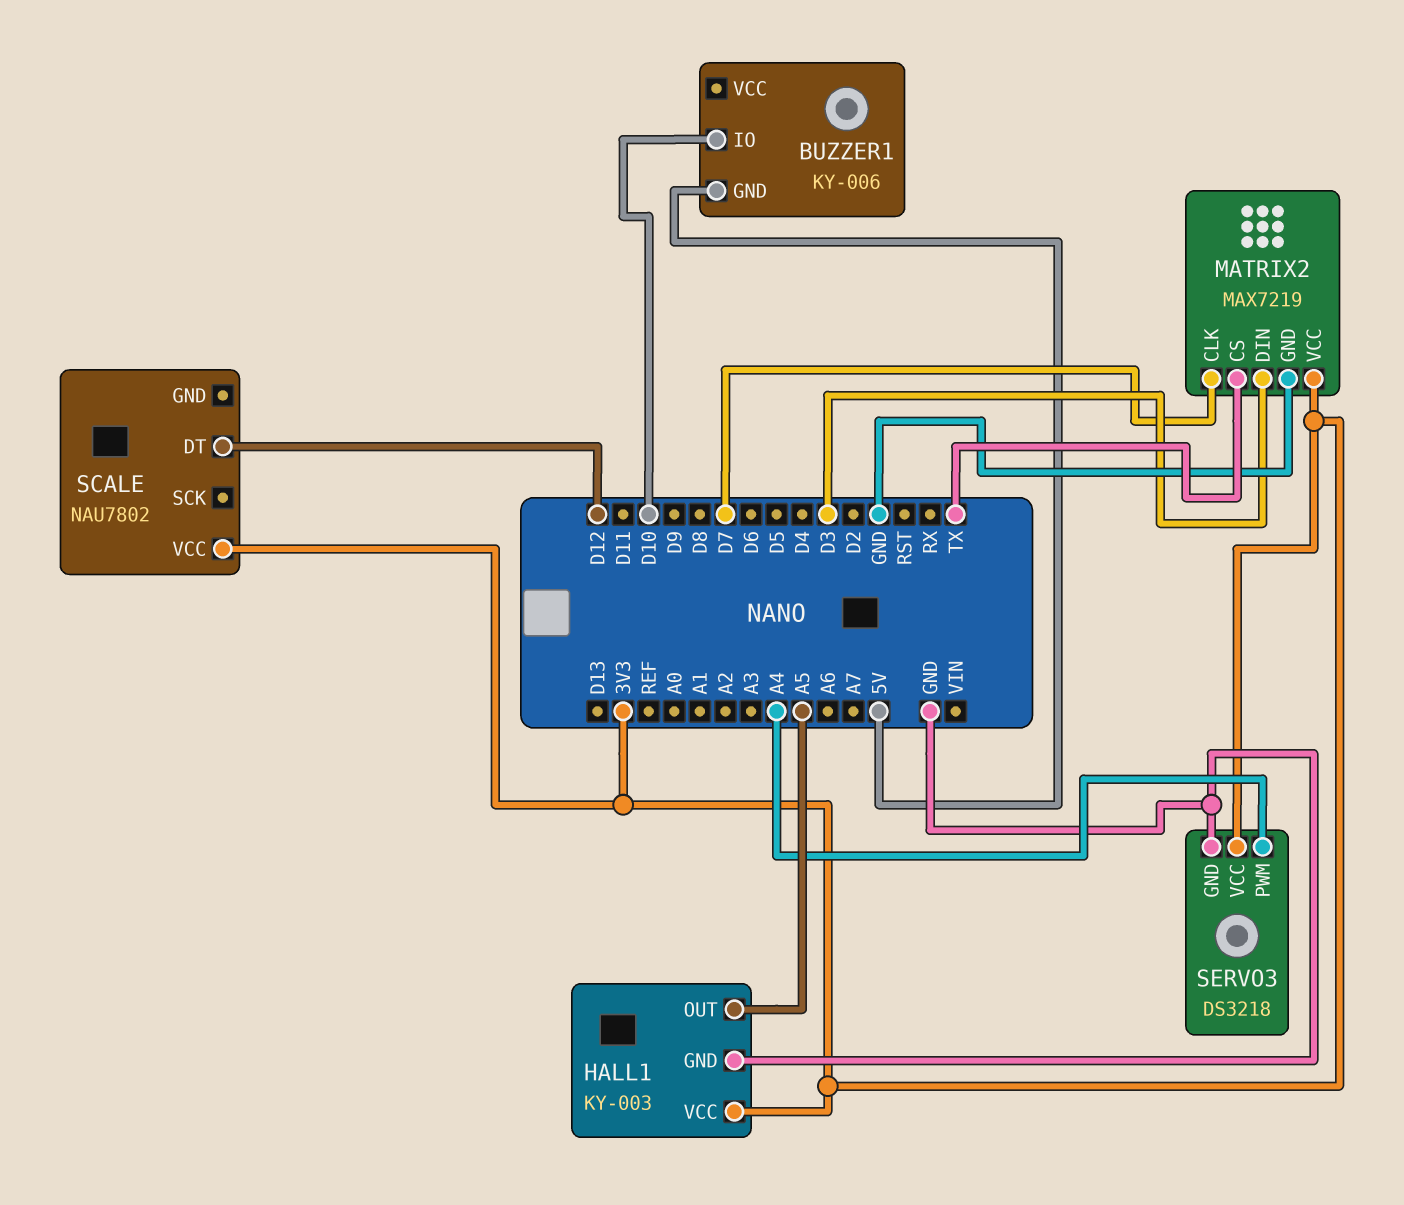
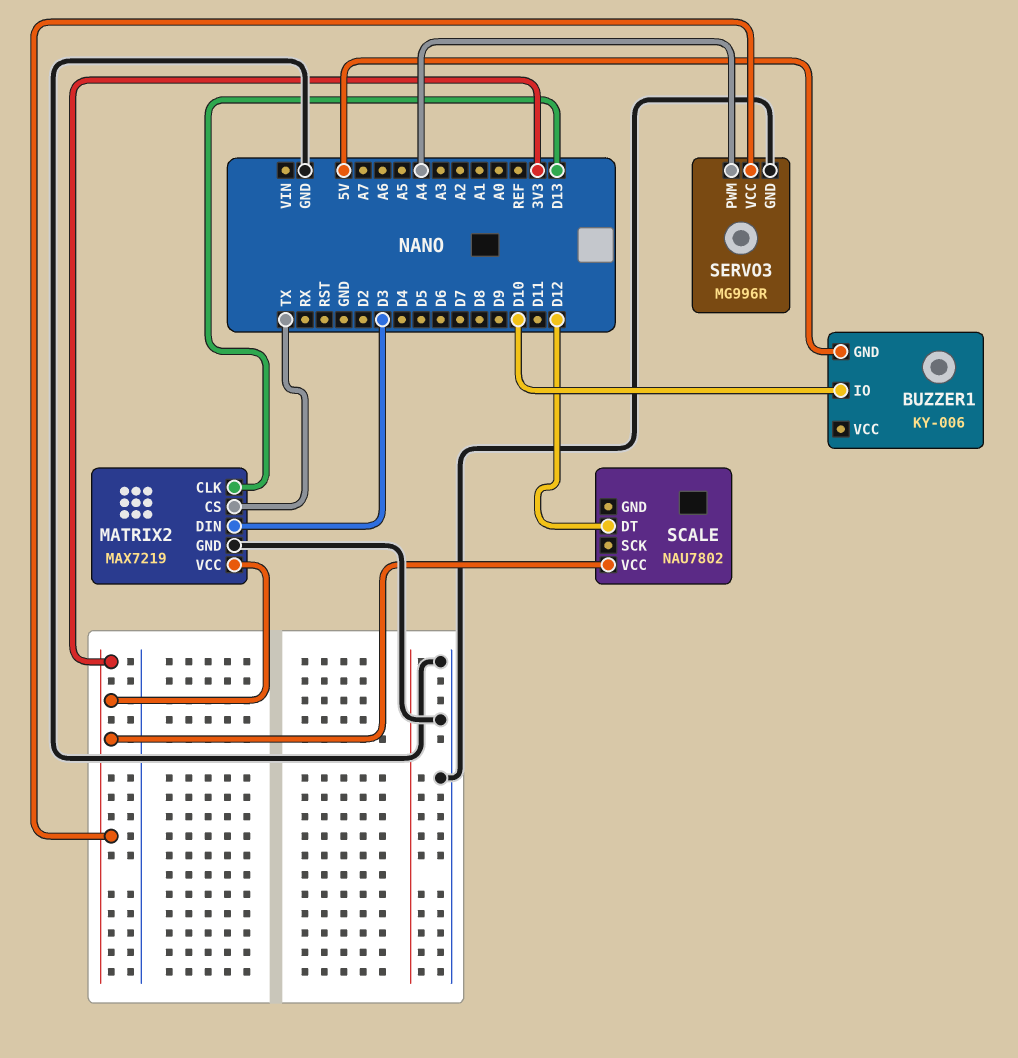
HALL1: KY-003 -> none
HALL1 pin GND: GND -> none
HALL1 pin OUT: A5 -> none
HALL1 pin VCC: 3V3 -> none
MATRIX2 pin CLK: D7 -> D13
SERVO3: DS3218 -> MG996R

